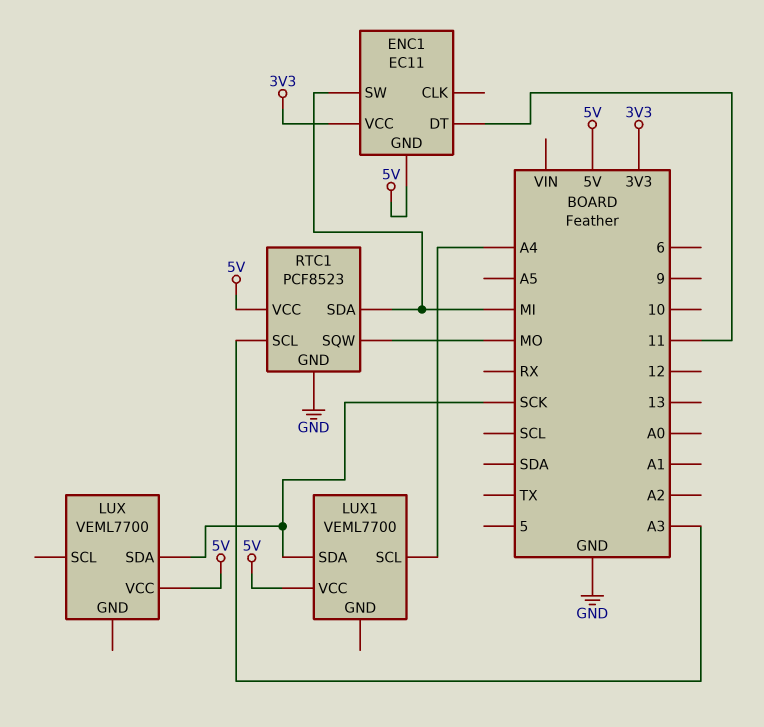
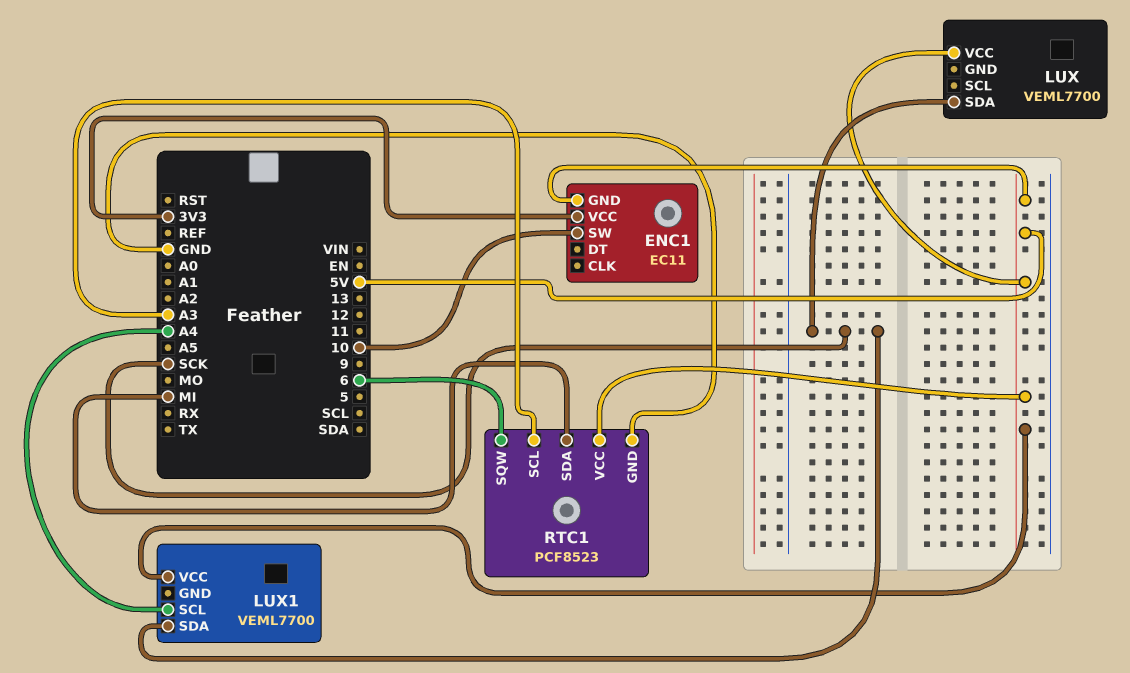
ENC1 pin DT: 11 -> none
ENC1 pin SW: MI -> 10
RTC1 pin SQW: MO -> 6

